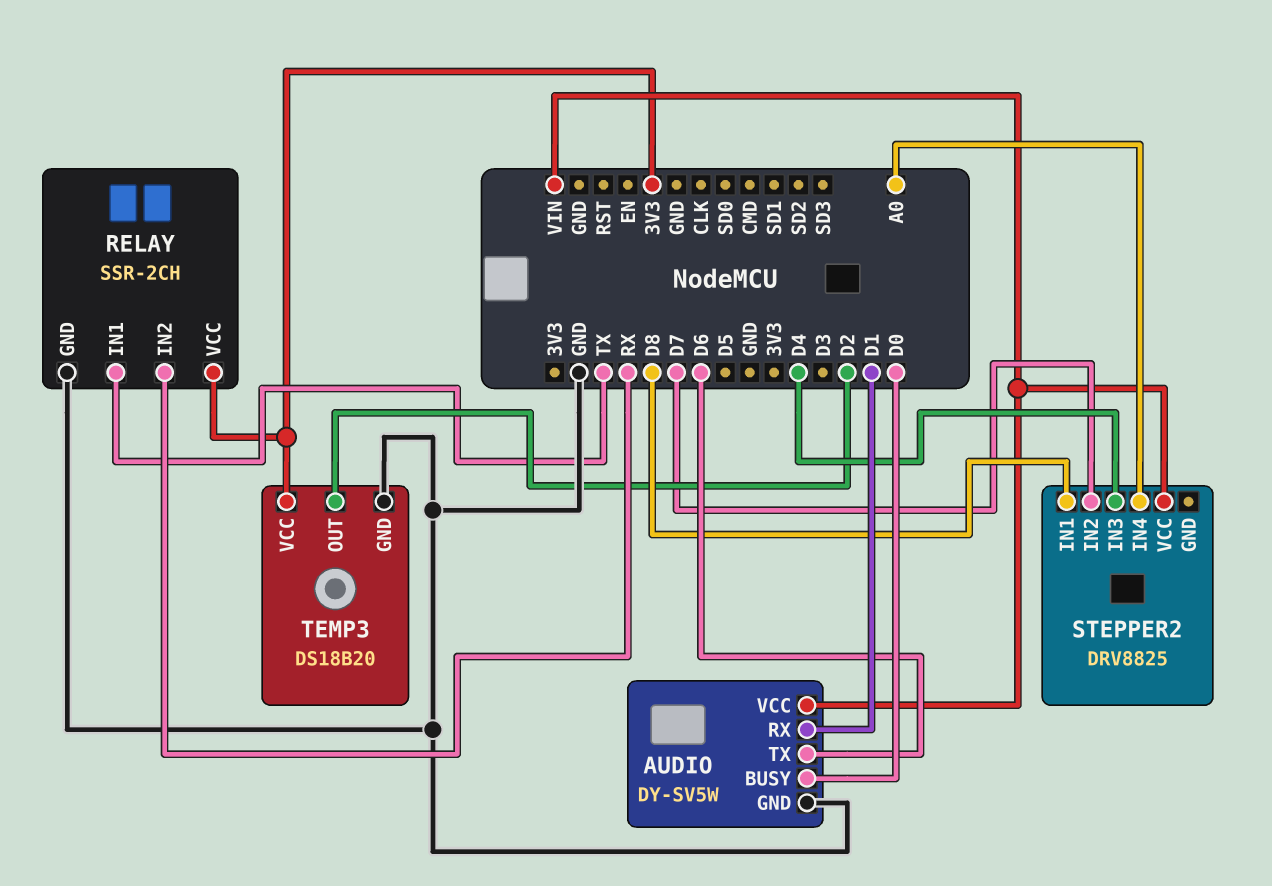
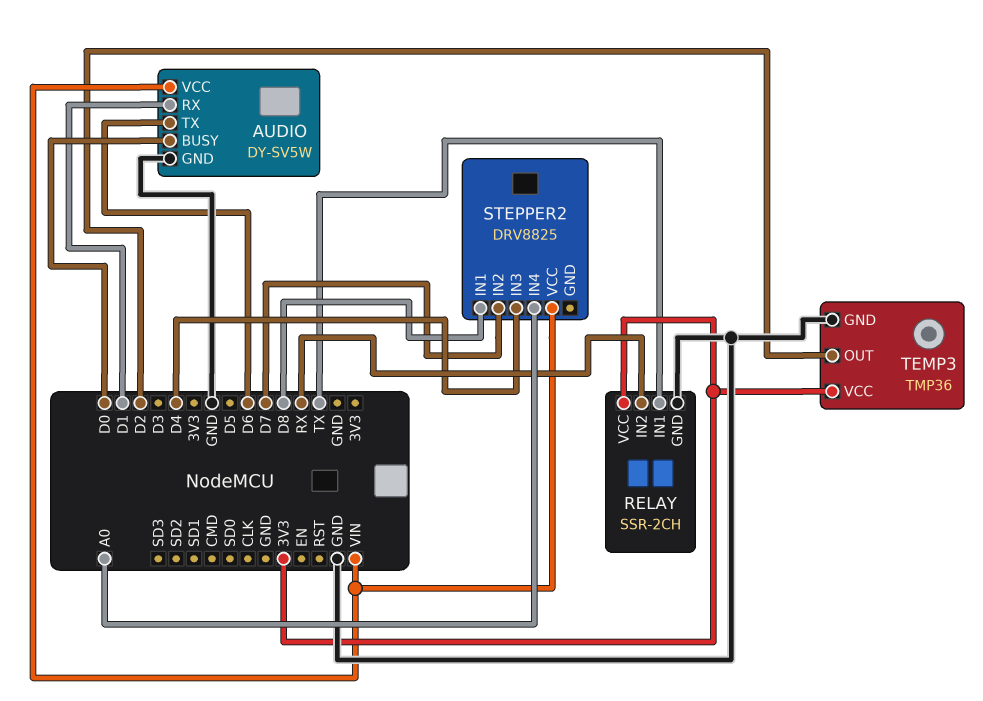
TEMP3: DS18B20 -> TMP36

